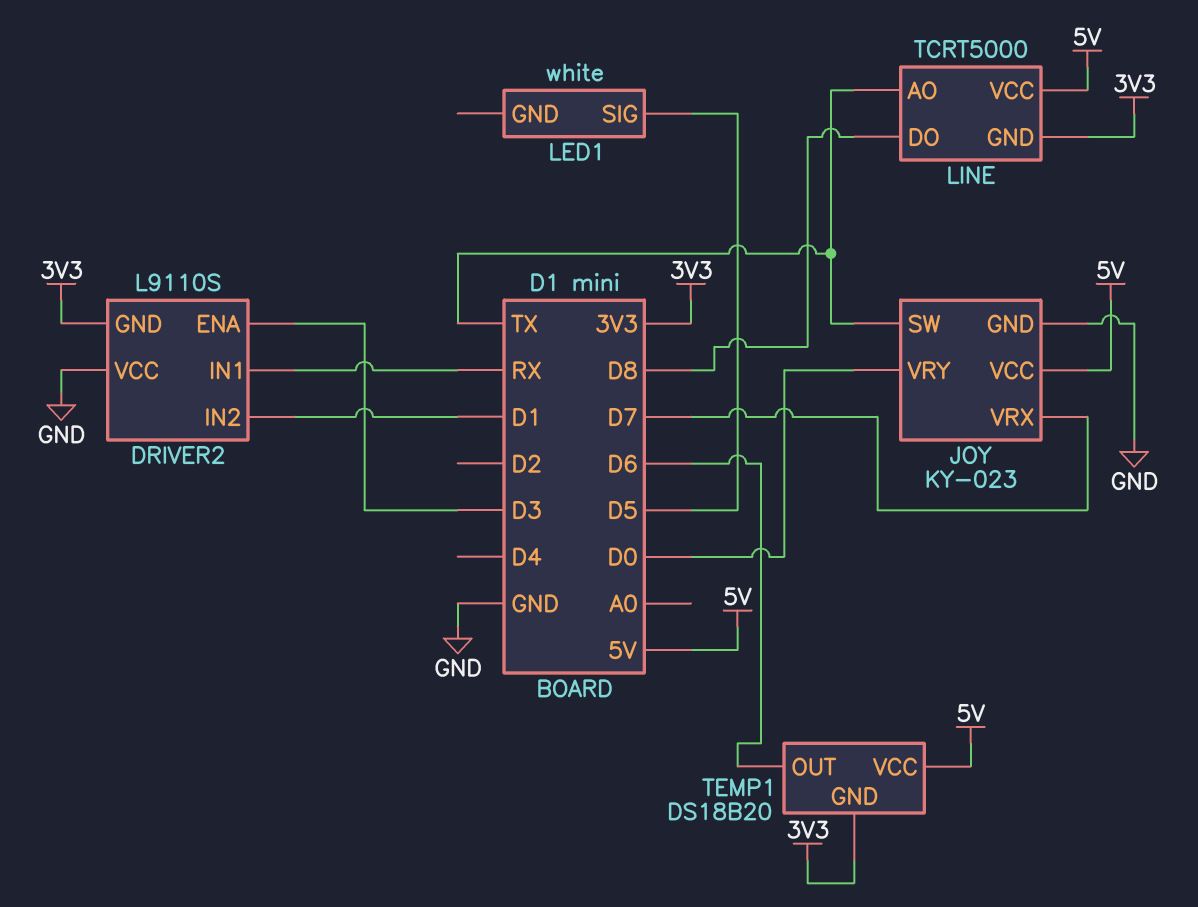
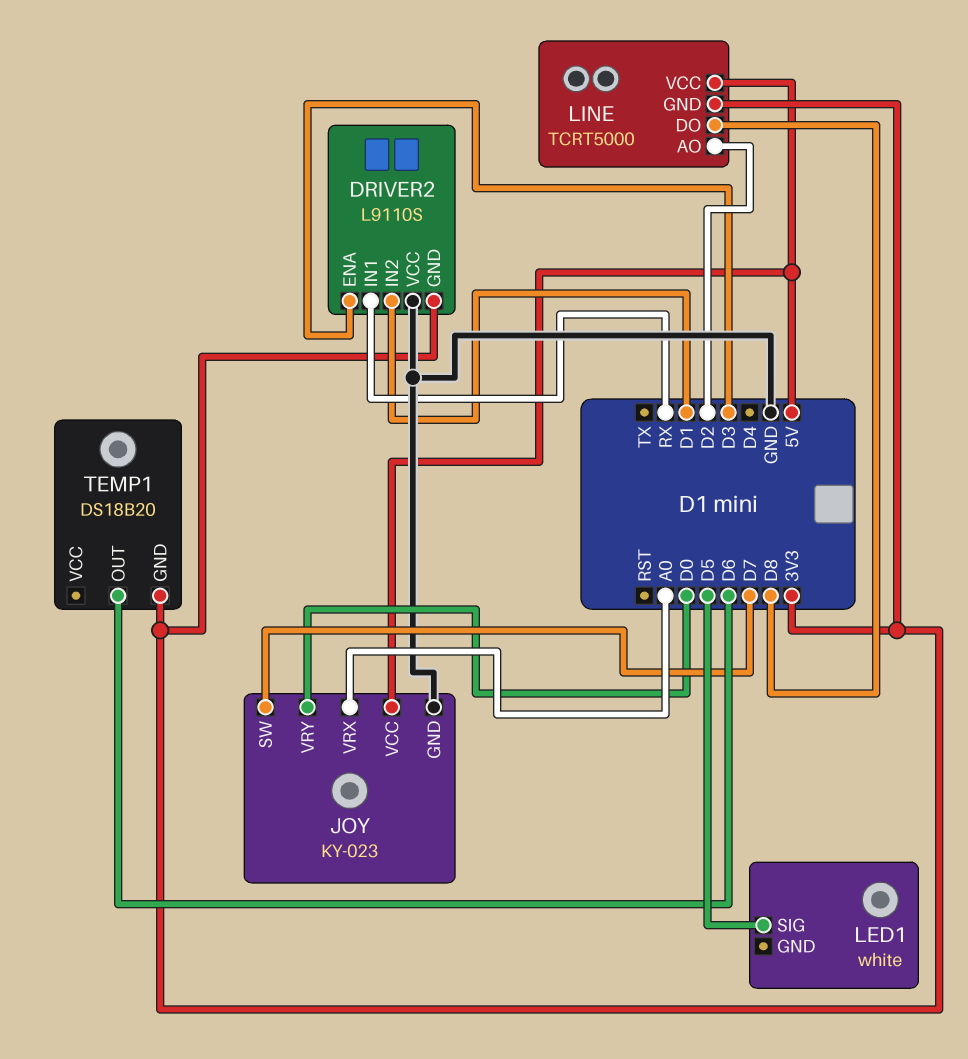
JOY pin SW: TX -> D7
JOY pin VRX: D7 -> A0
LINE pin AO: TX -> D2
TEMP1 pin VCC: 5V -> none

